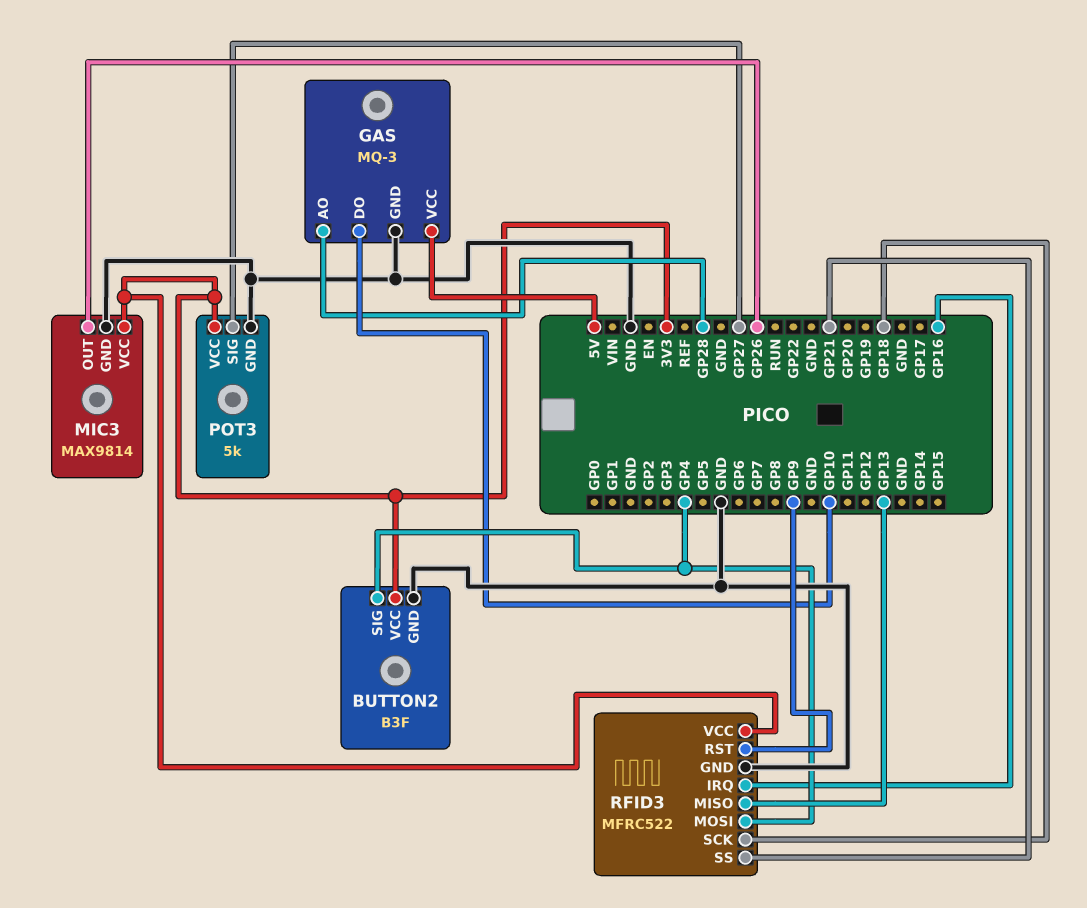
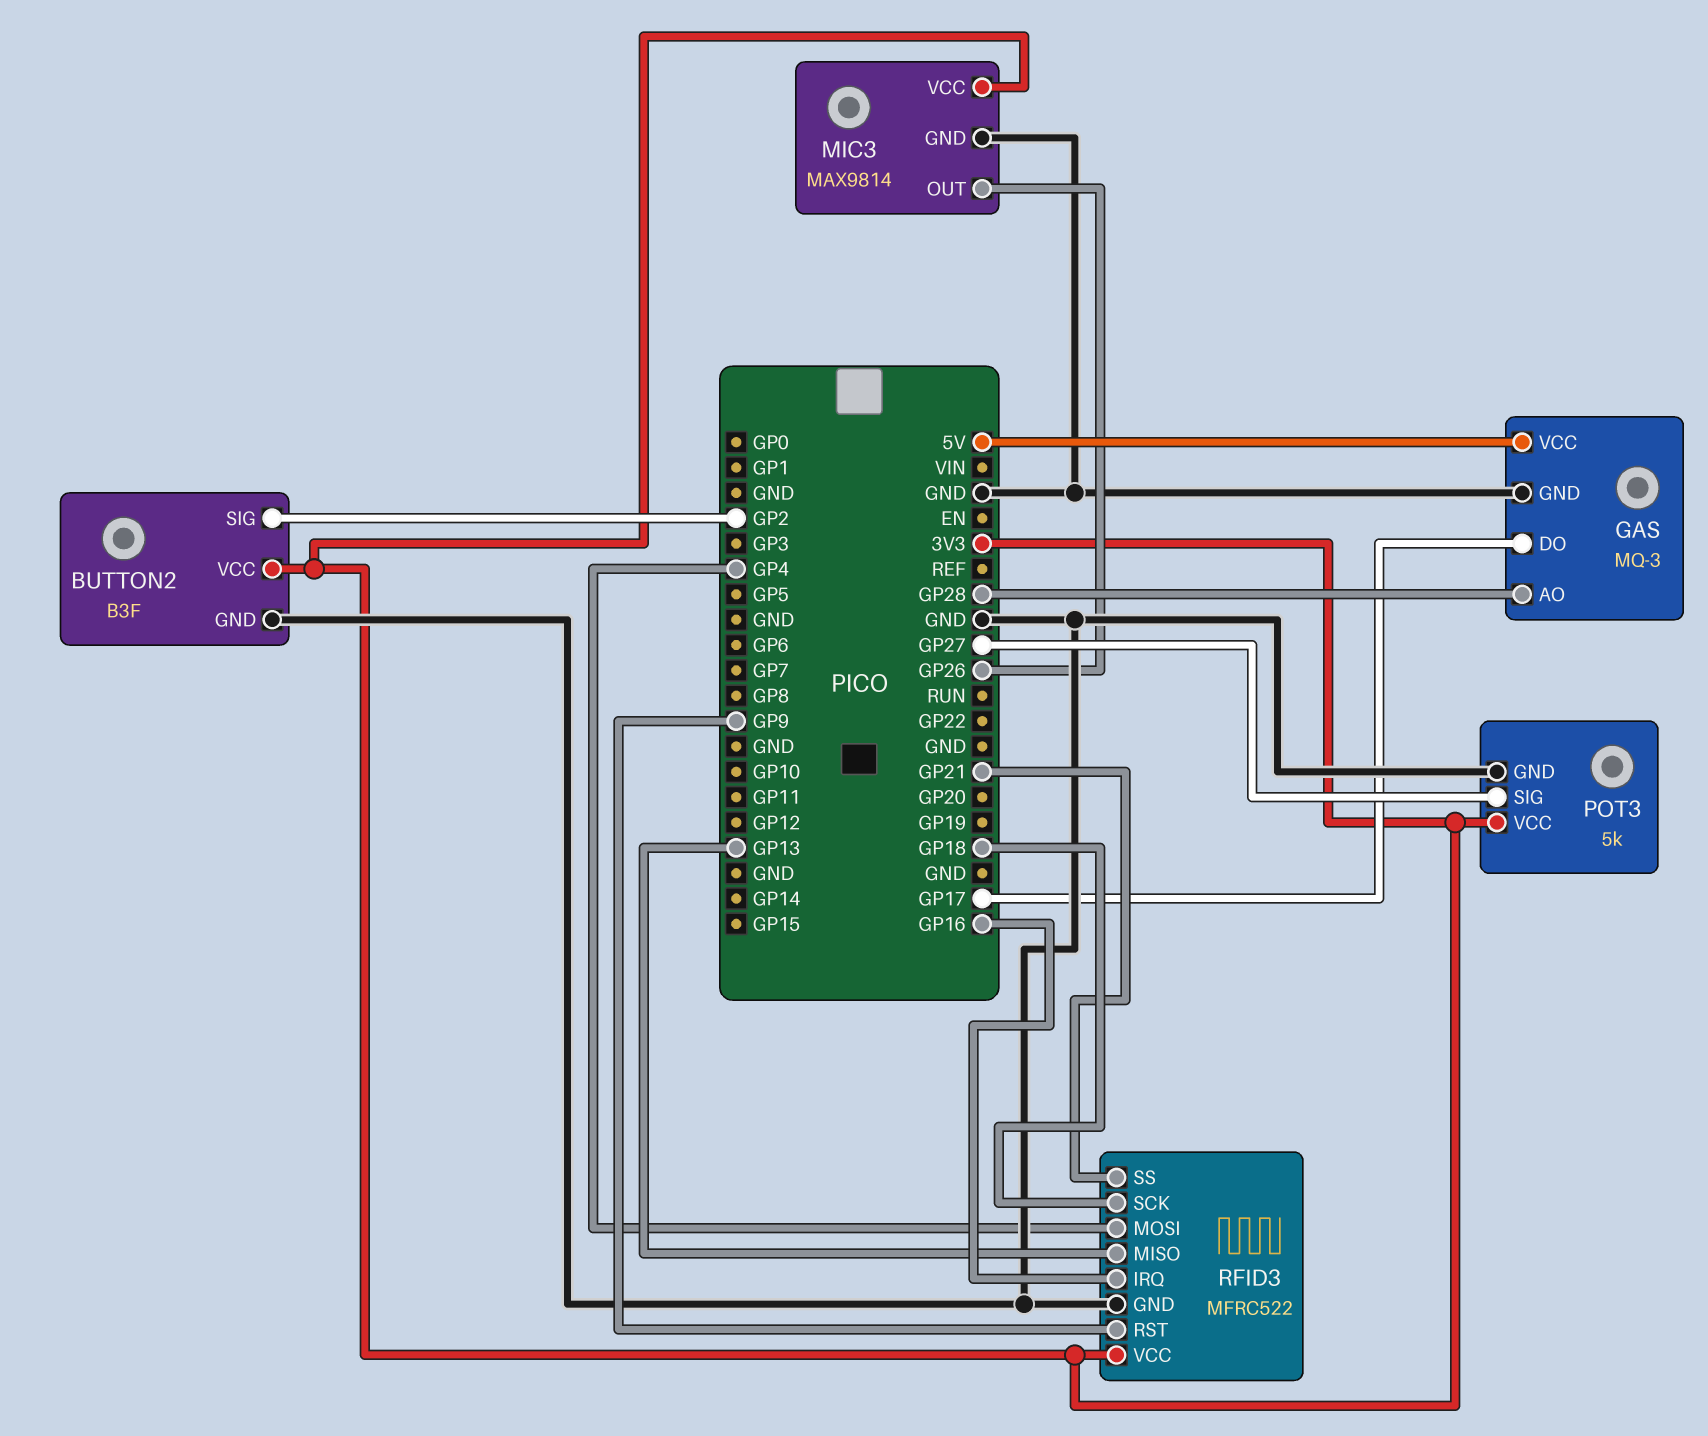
BUTTON2 pin SIG: GP4 -> GP2
GAS pin DO: GP10 -> GP17

